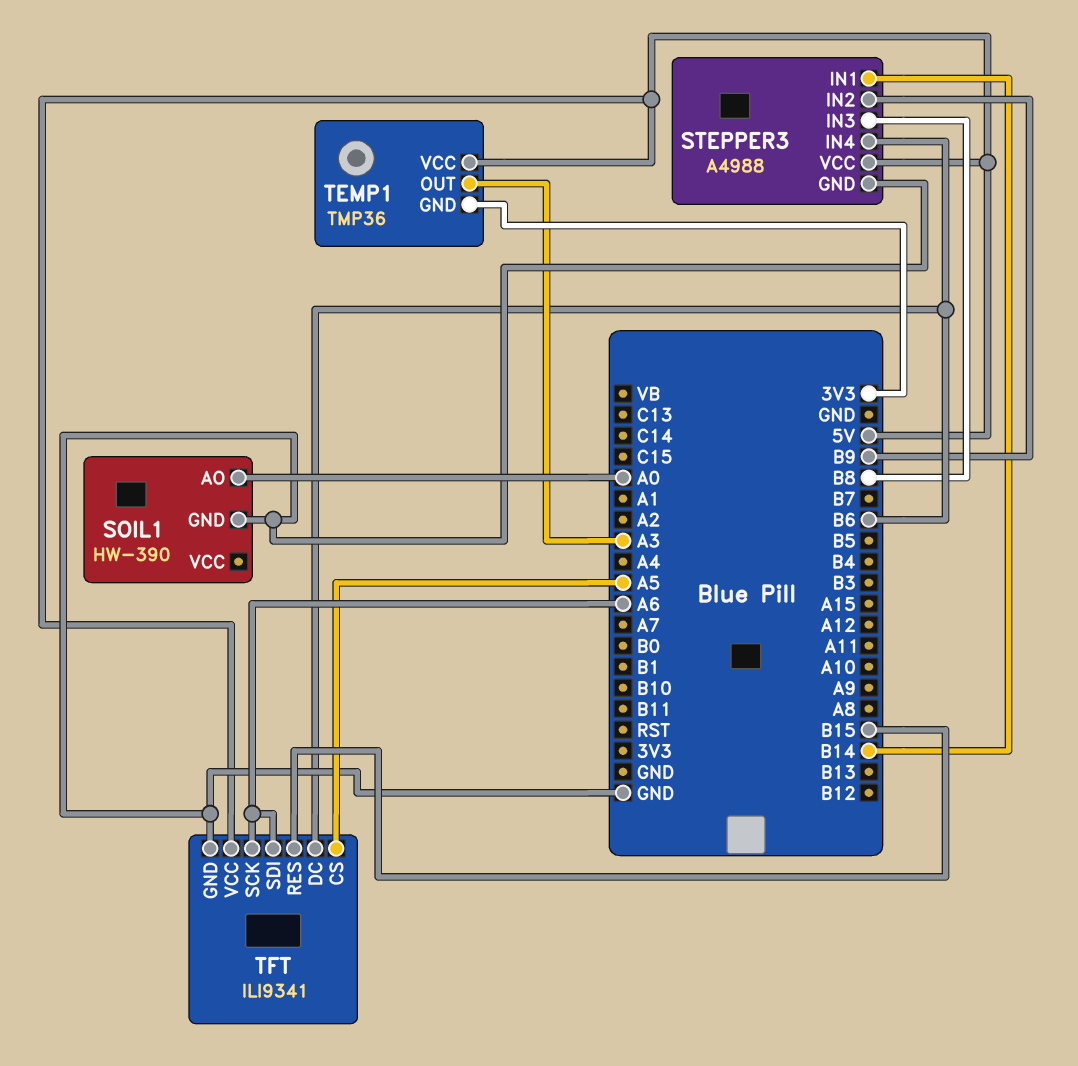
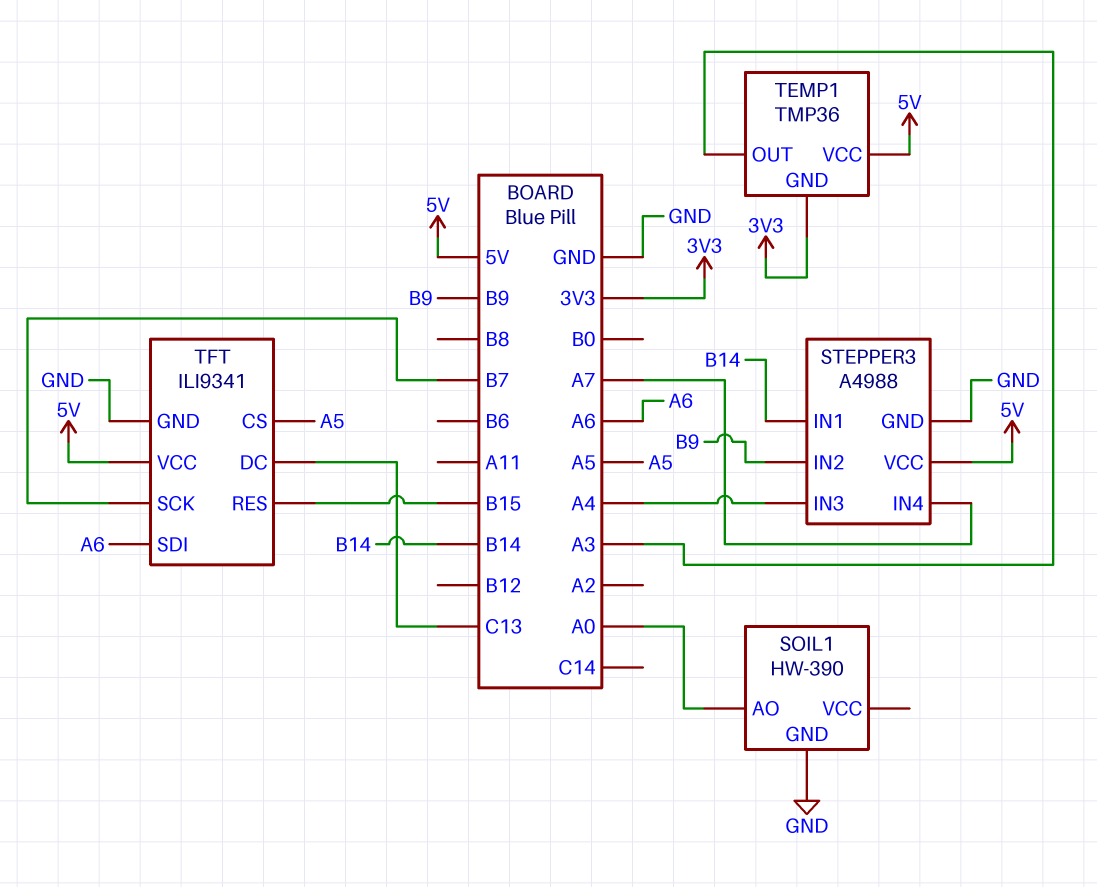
STEPPER3 pin IN3: B8 -> A4
STEPPER3 pin IN4: B6 -> A7
TFT pin DC: B6 -> C13
TFT pin SCK: A6 -> B7

